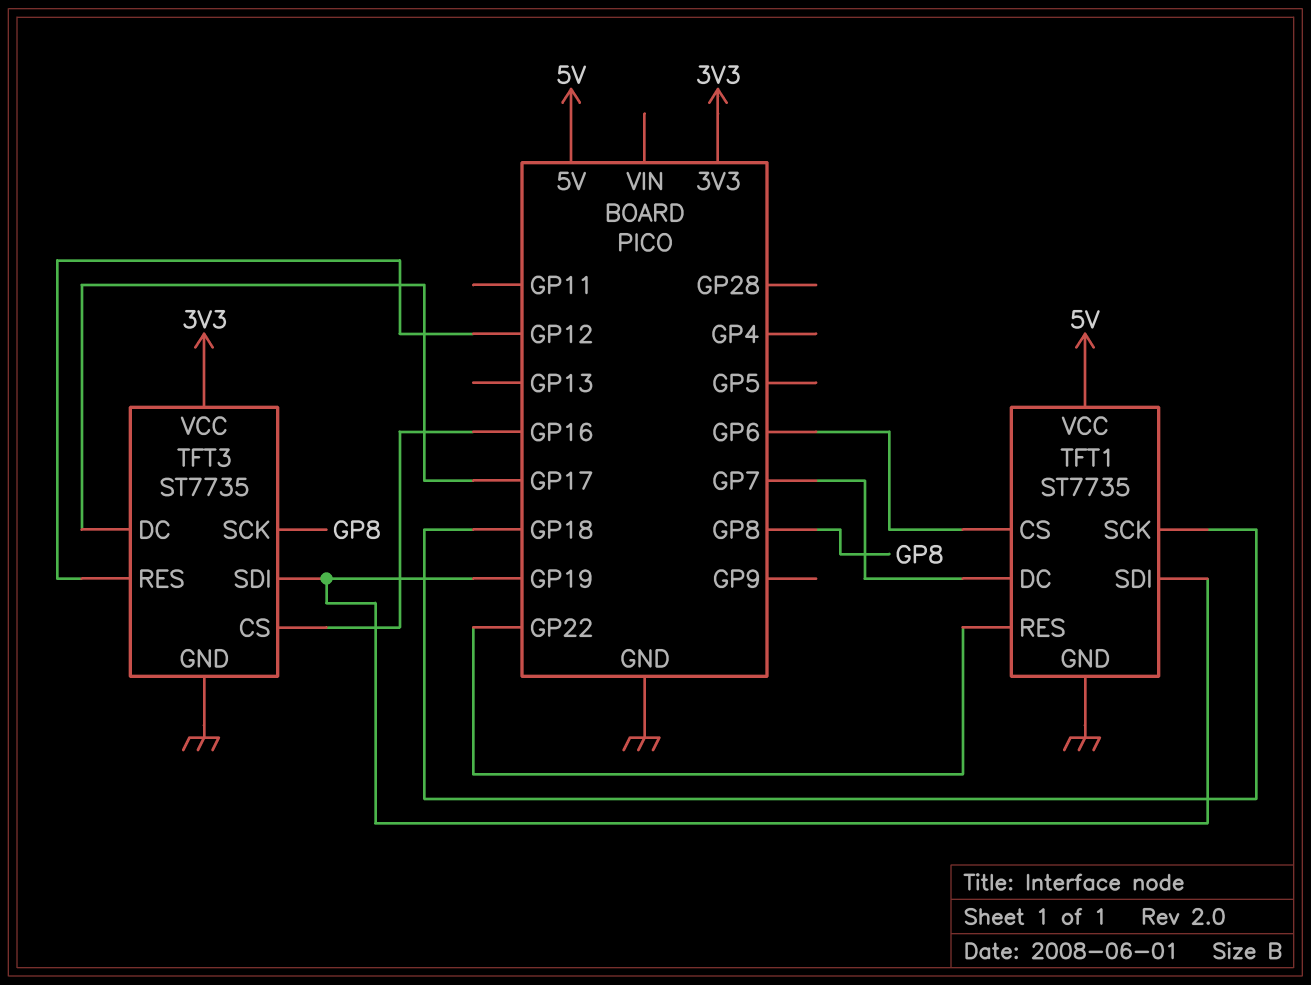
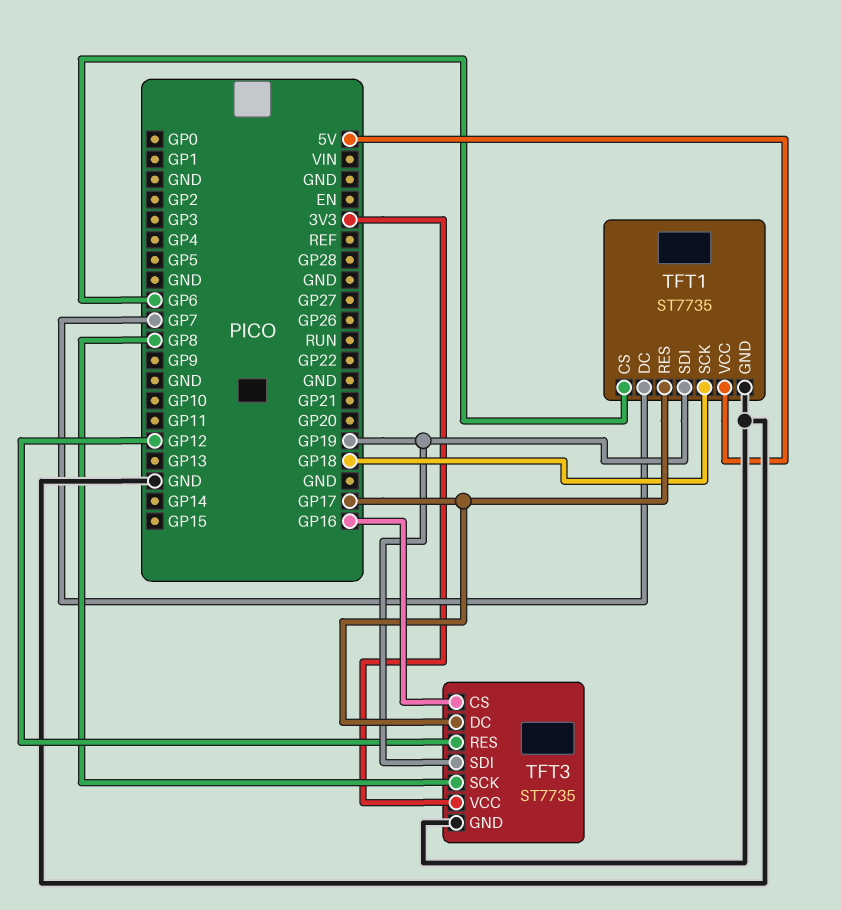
TFT1 pin RES: GP22 -> GP17

